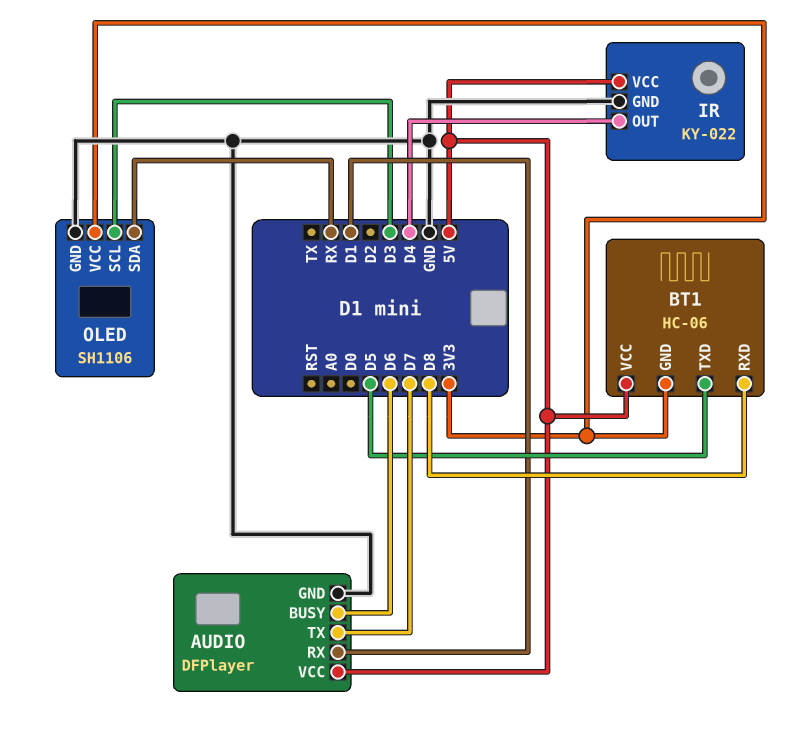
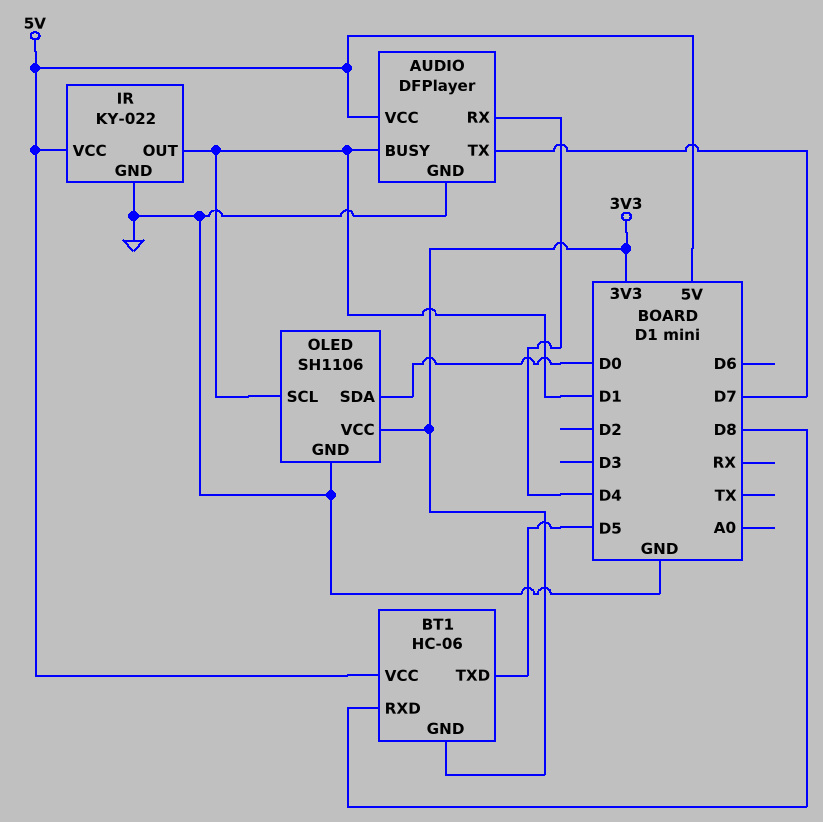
AUDIO pin BUSY: D6 -> D1
AUDIO pin RX: D1 -> D4
IR pin OUT: D4 -> D1
OLED pin SCL: D3 -> D1
OLED pin SDA: RX -> D0

